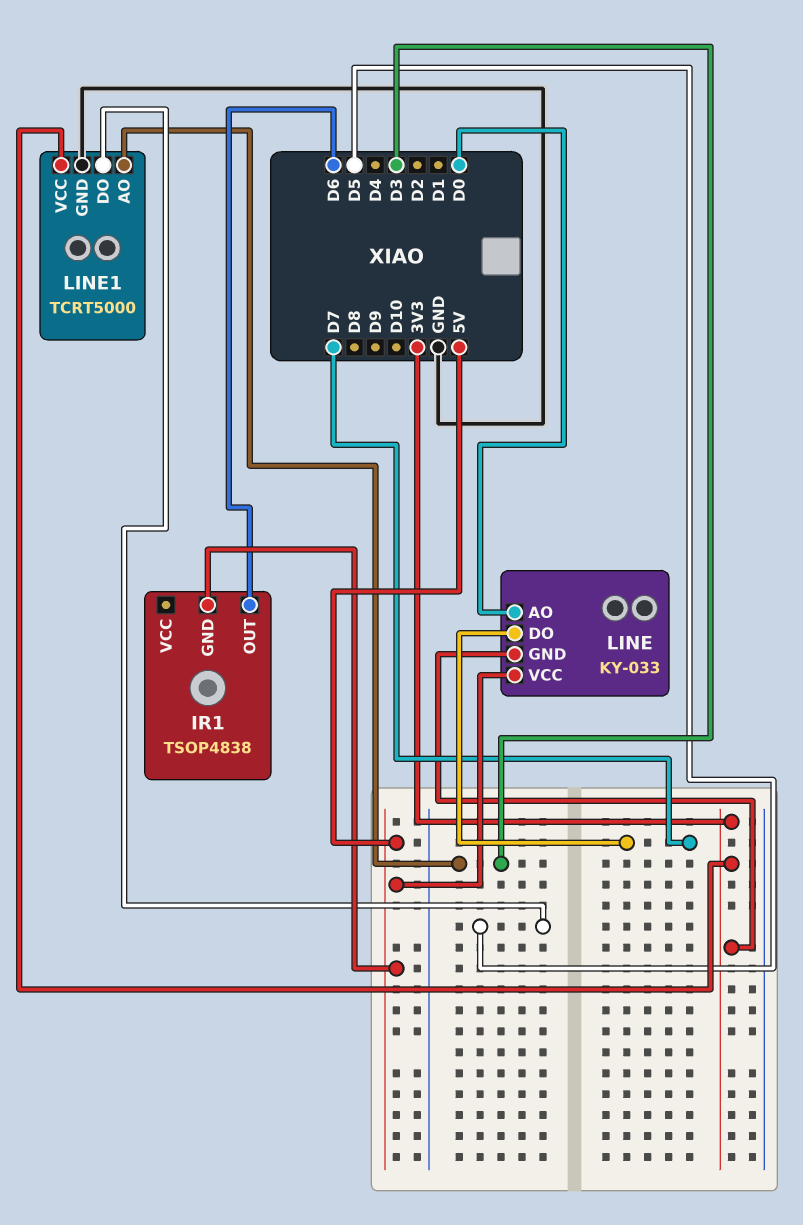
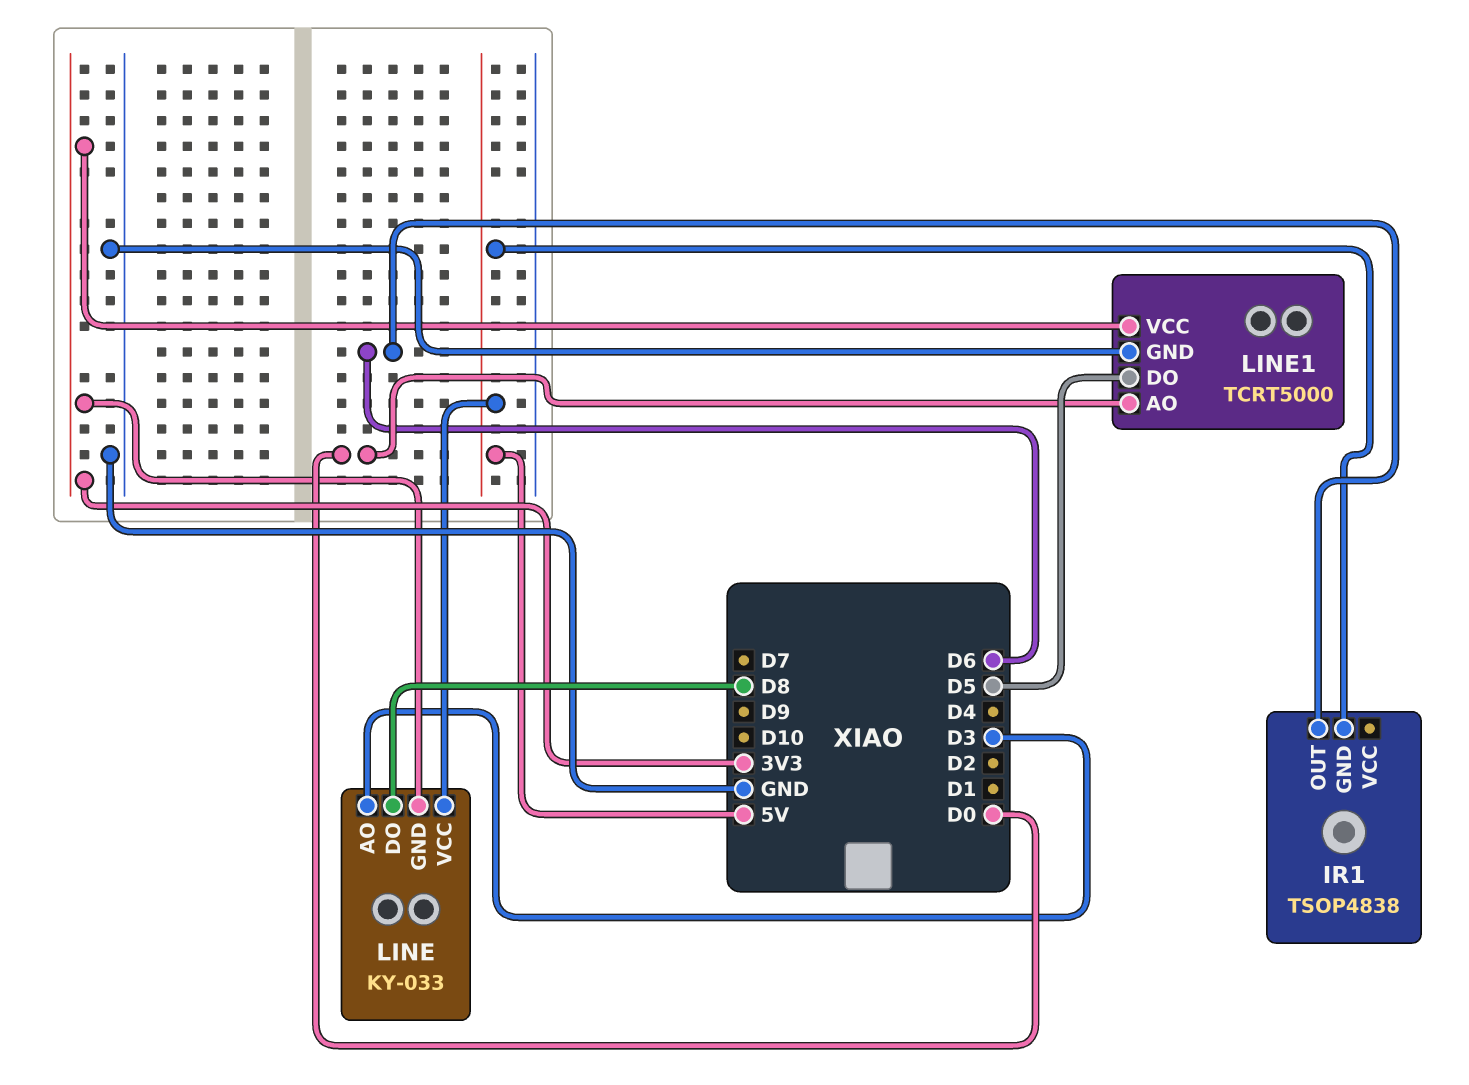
LINE pin AO: D0 -> D3
LINE pin DO: D7 -> D8
LINE1 pin AO: D3 -> D0

